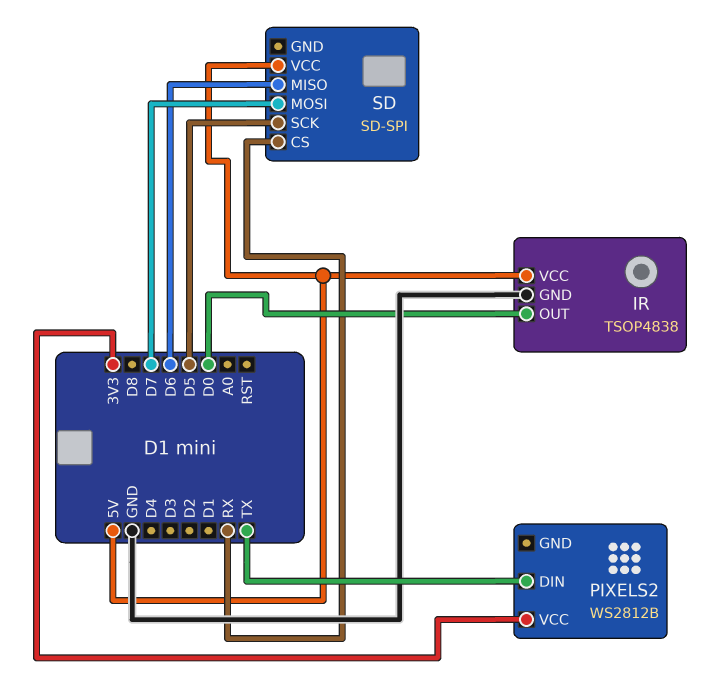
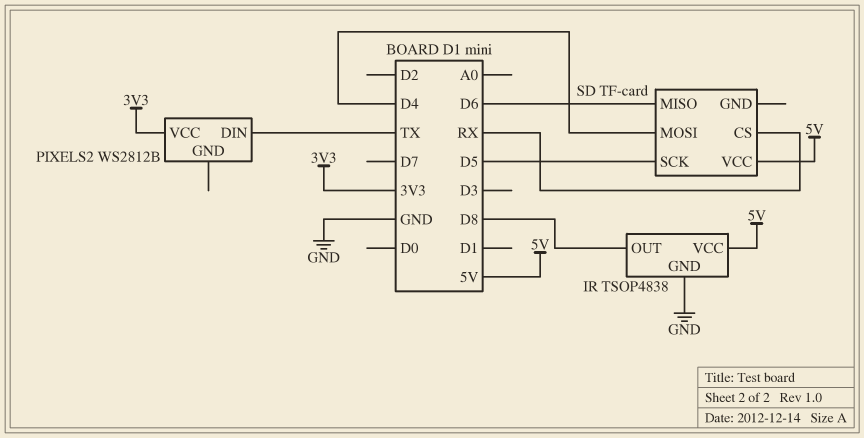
IR pin OUT: D0 -> D8
SD: SD-SPI -> TF-card
SD pin MOSI: D7 -> D4

